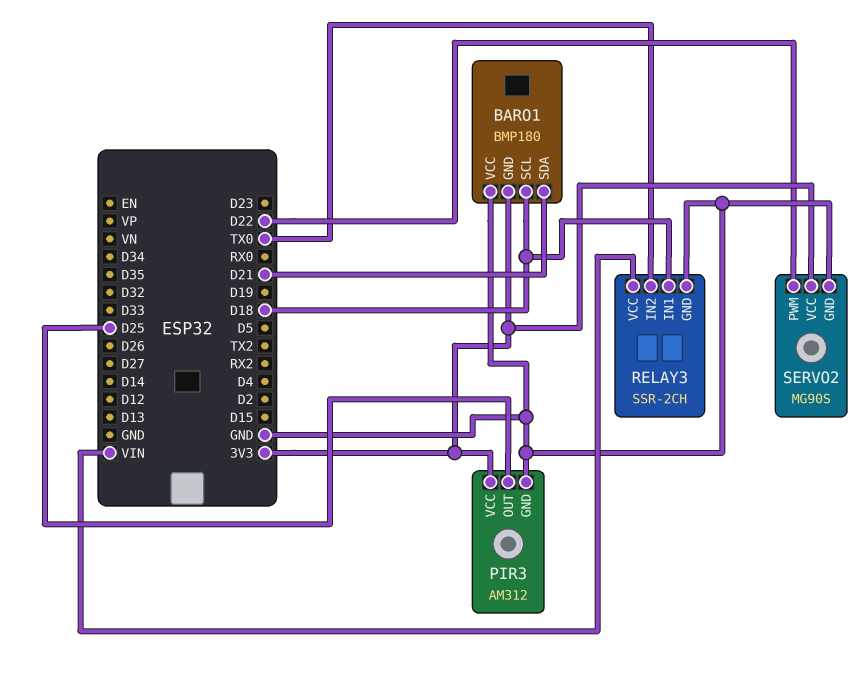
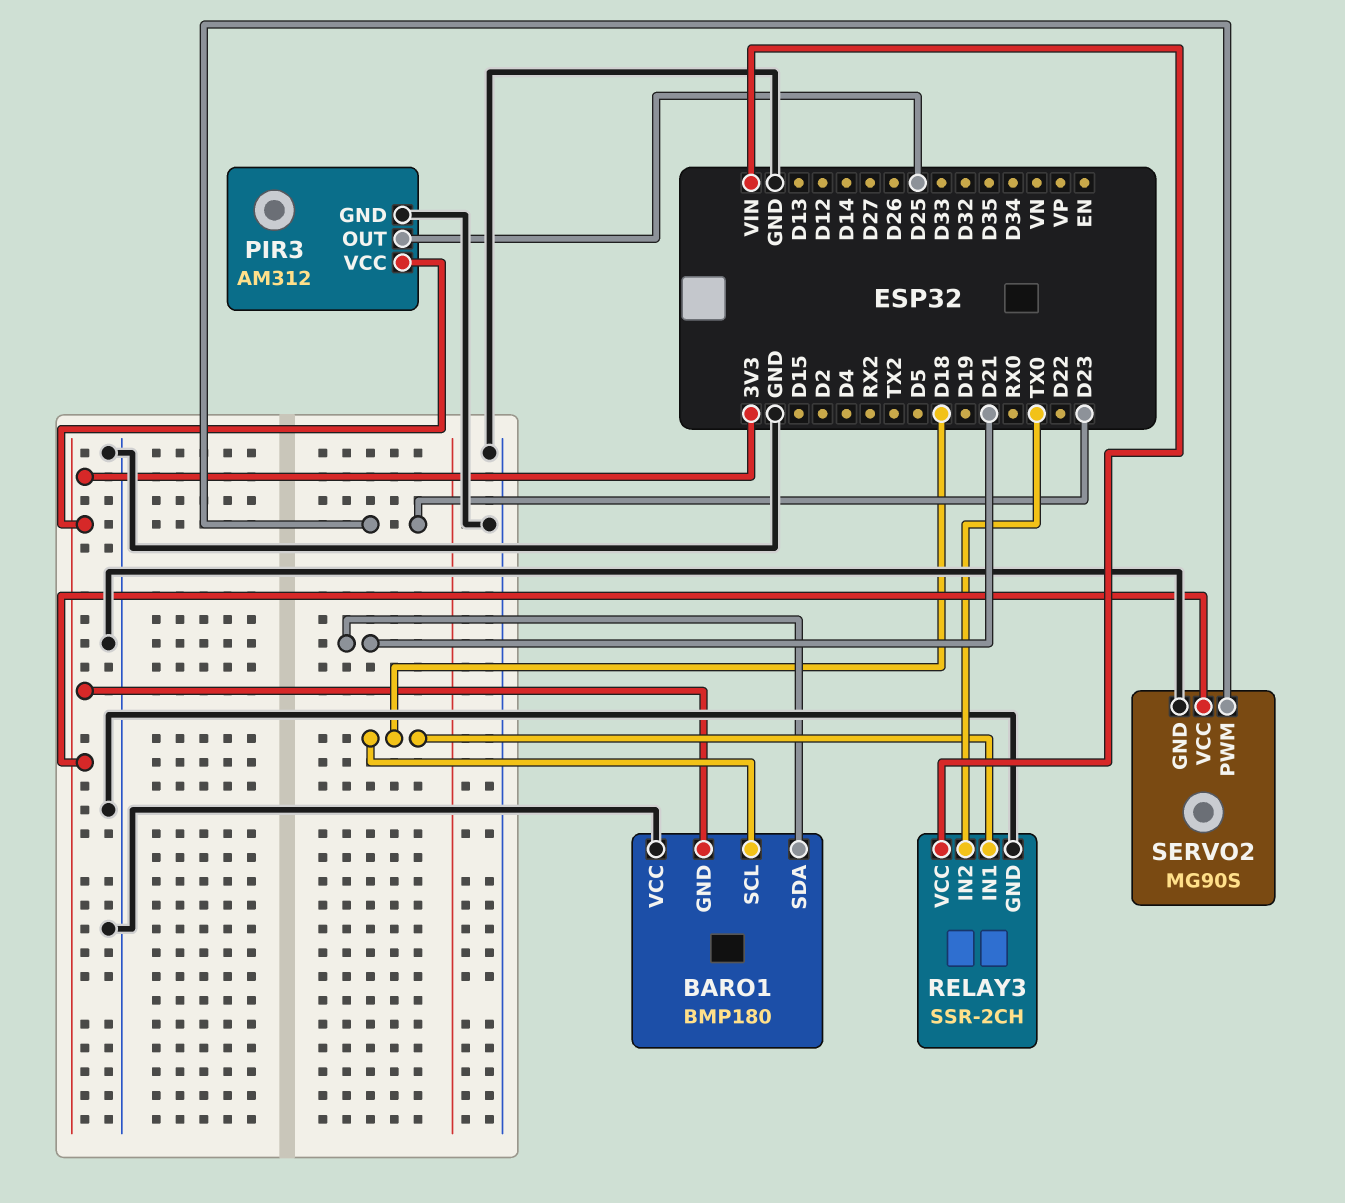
SERVO2 pin PWM: D22 -> D23

